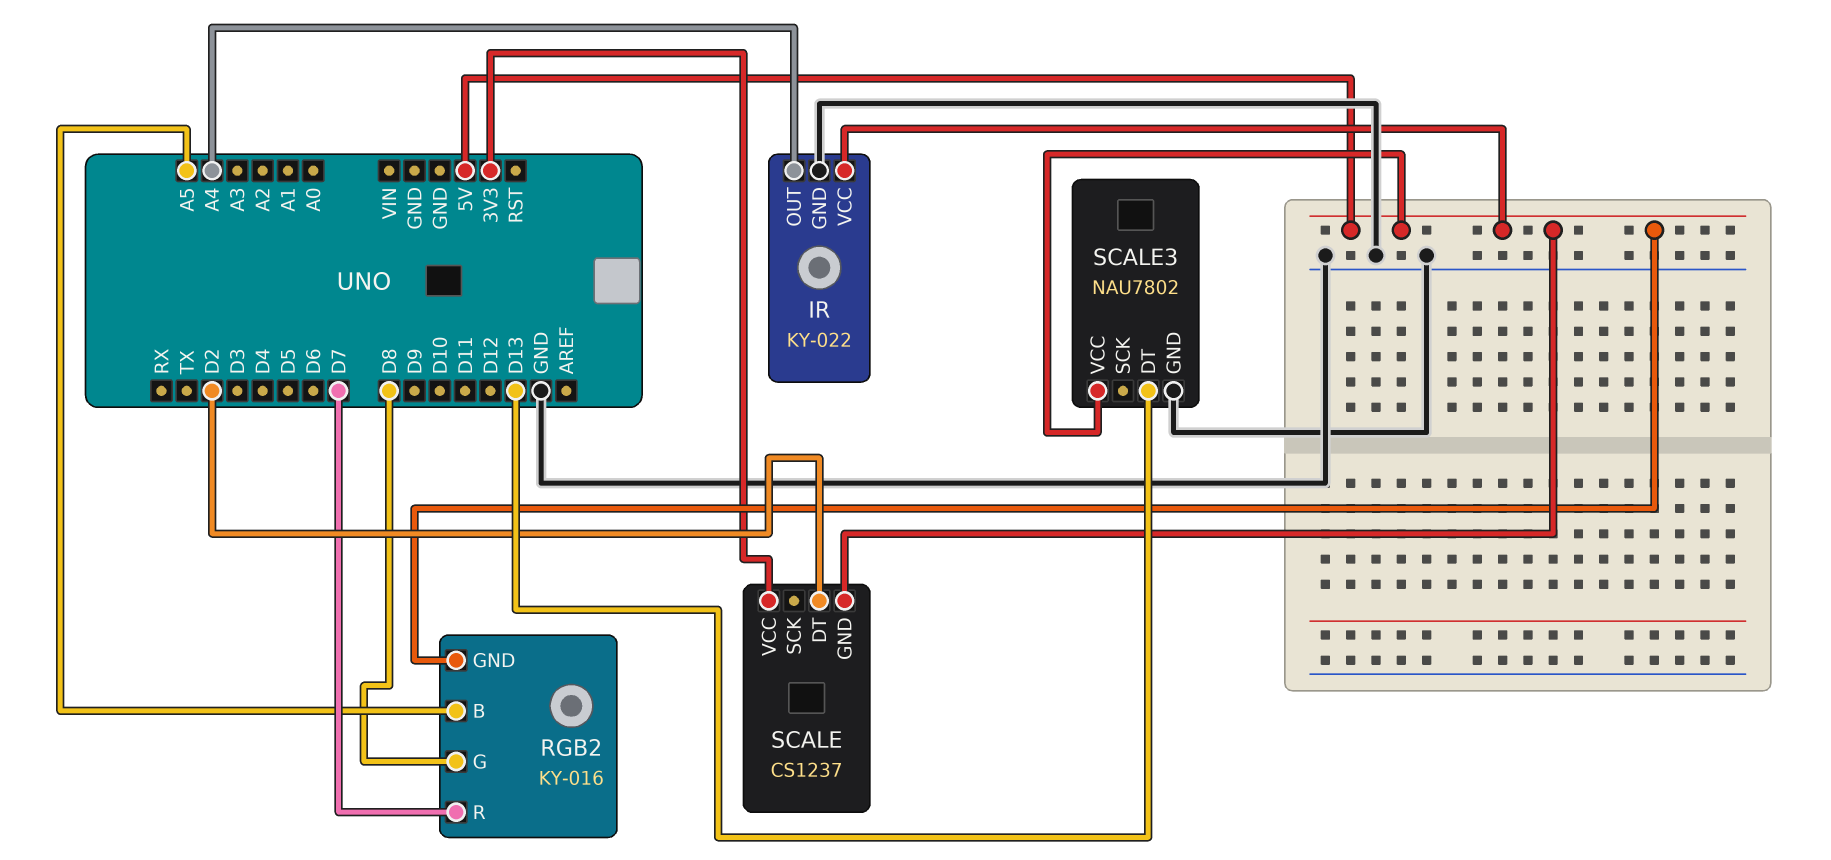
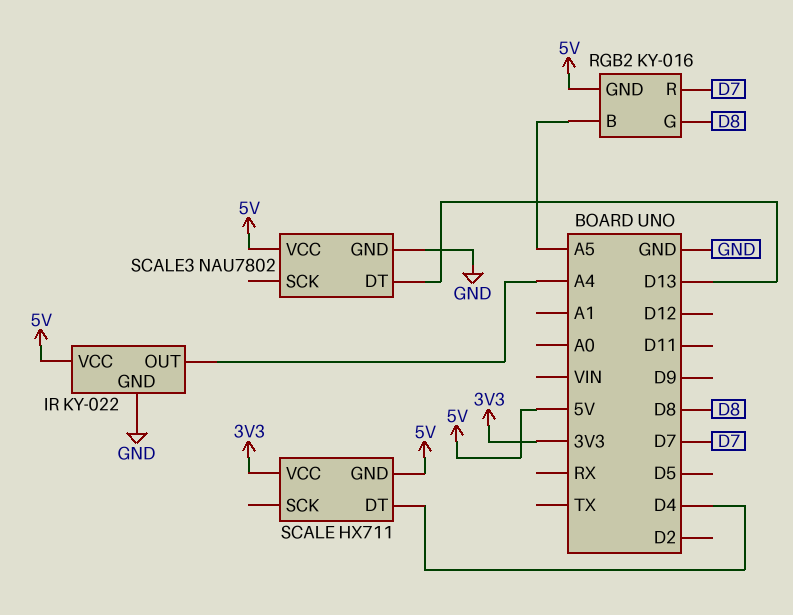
SCALE: CS1237 -> HX711
SCALE pin DT: D2 -> D4

